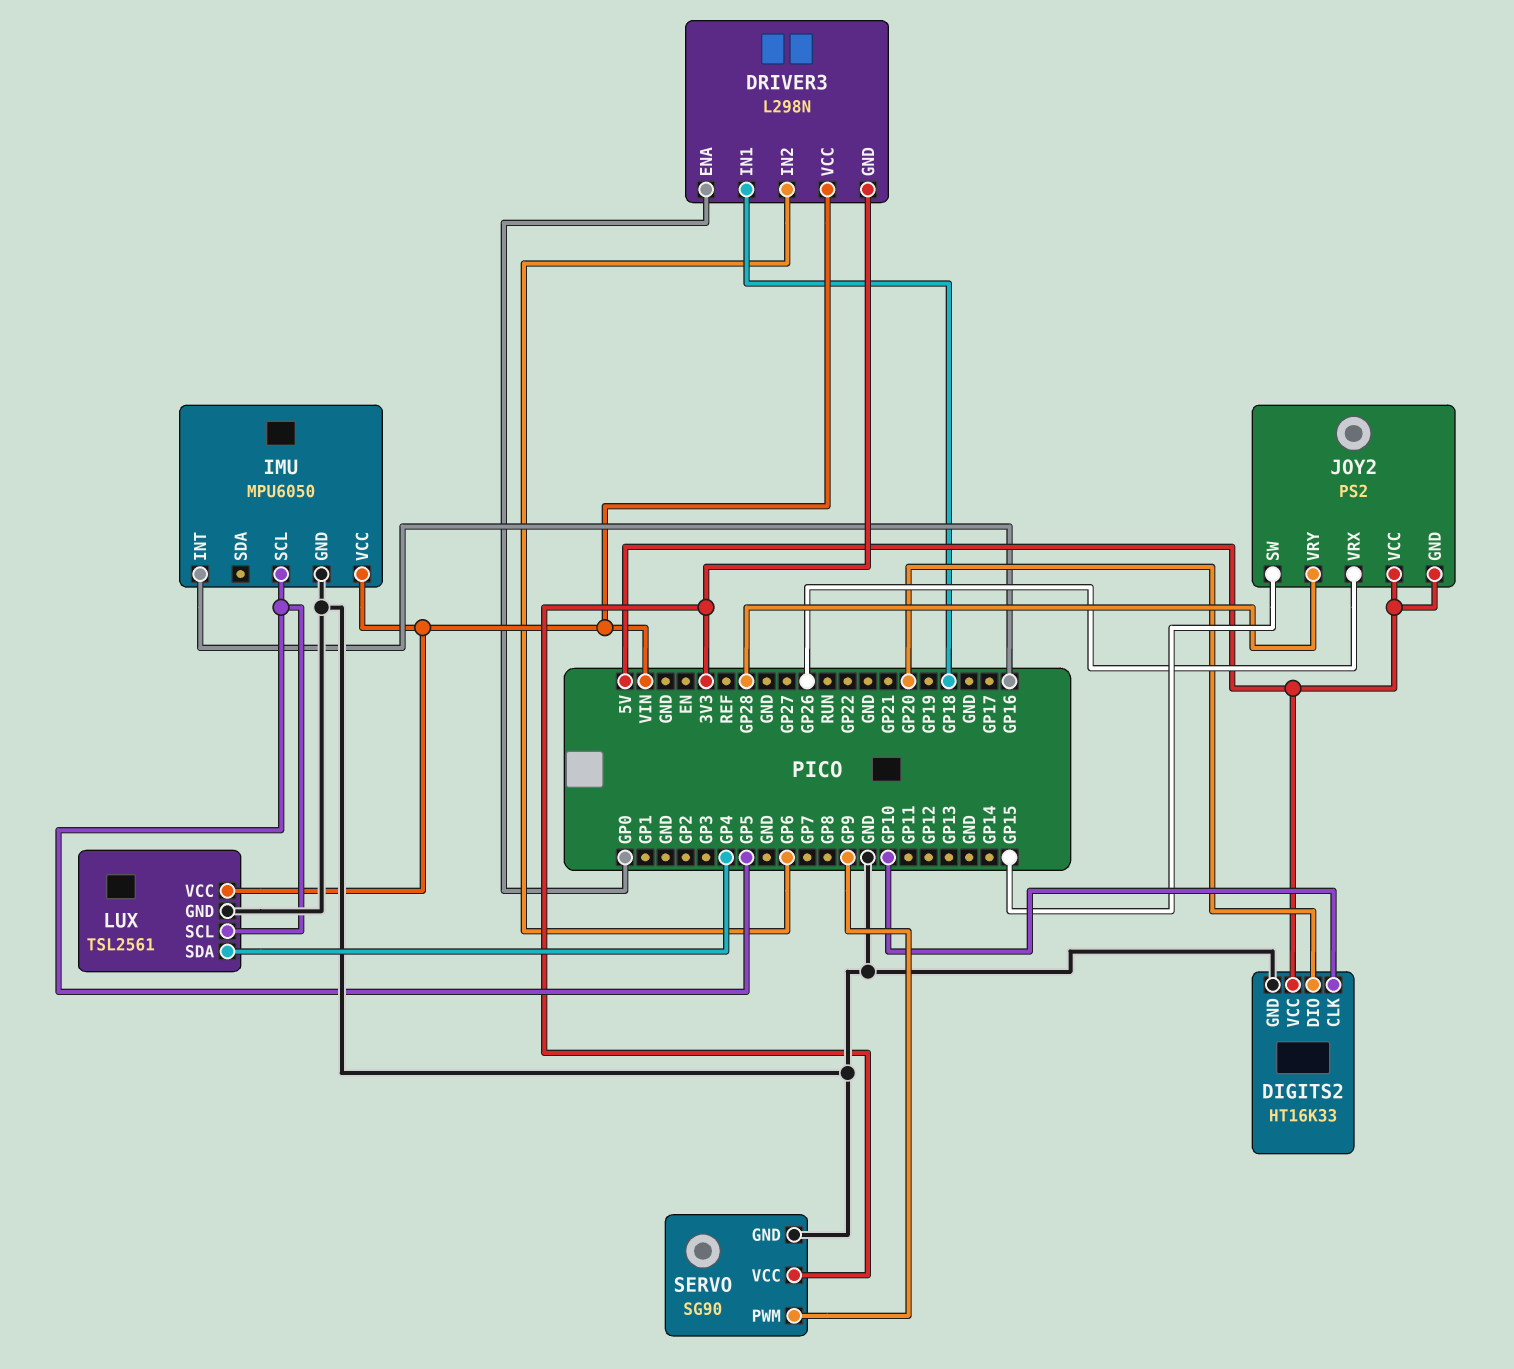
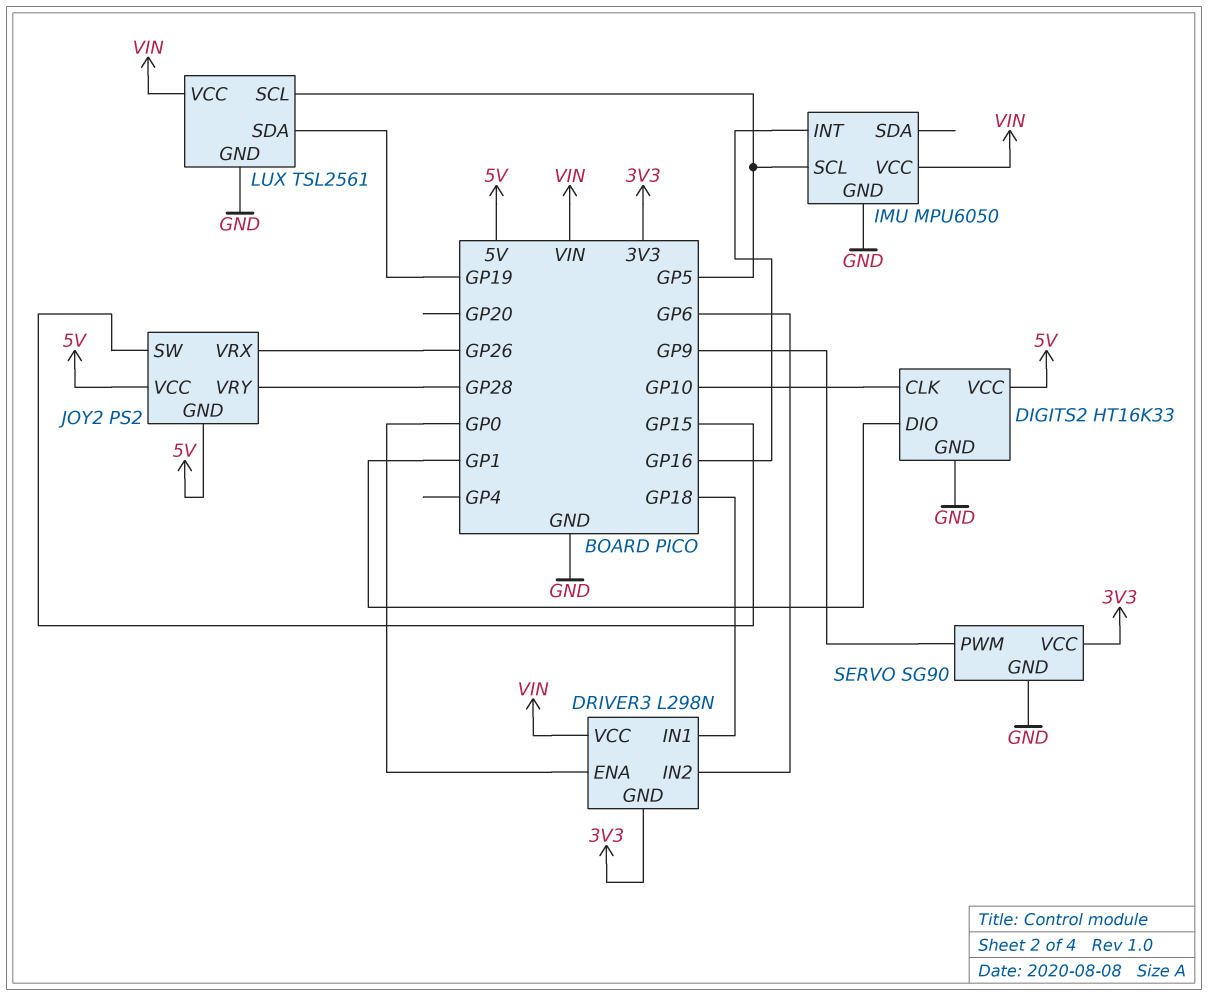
DIGITS2 pin DIO: GP20 -> GP1
LUX pin SDA: GP4 -> GP19

